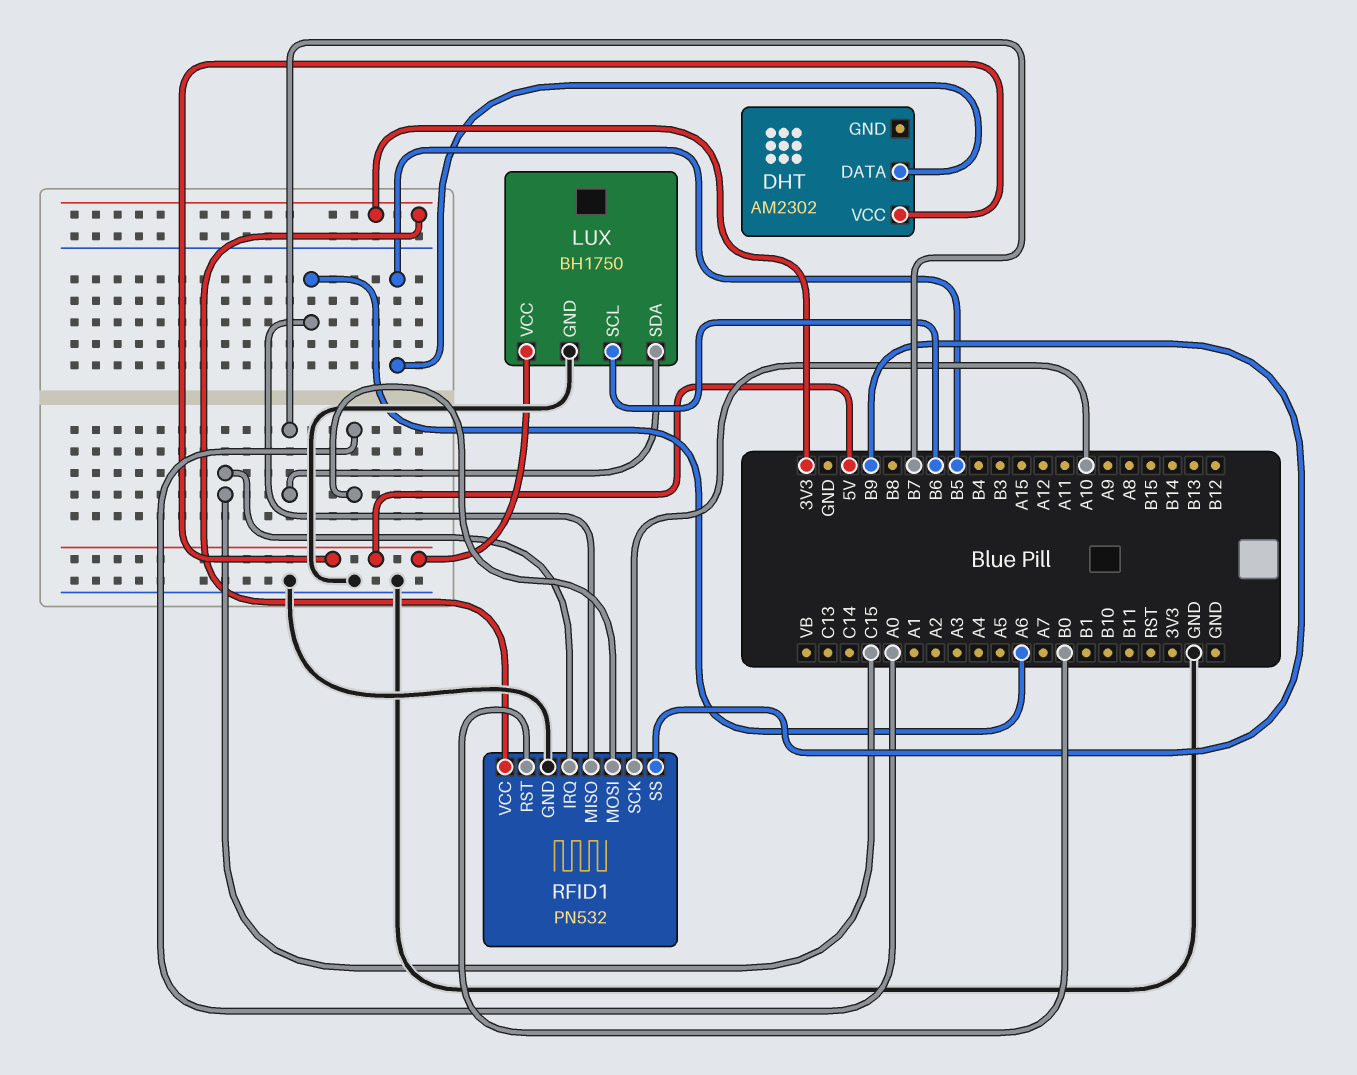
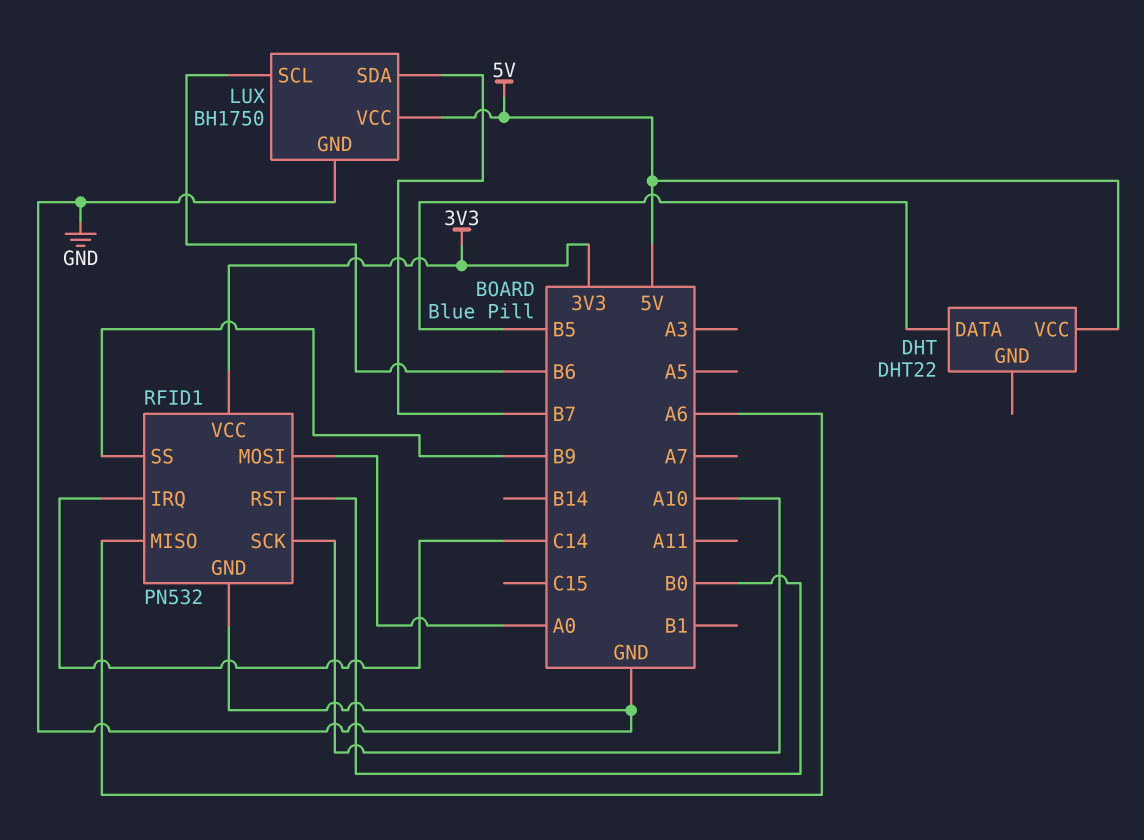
DHT: AM2302 -> DHT22
RFID1 pin IRQ: C15 -> C14

